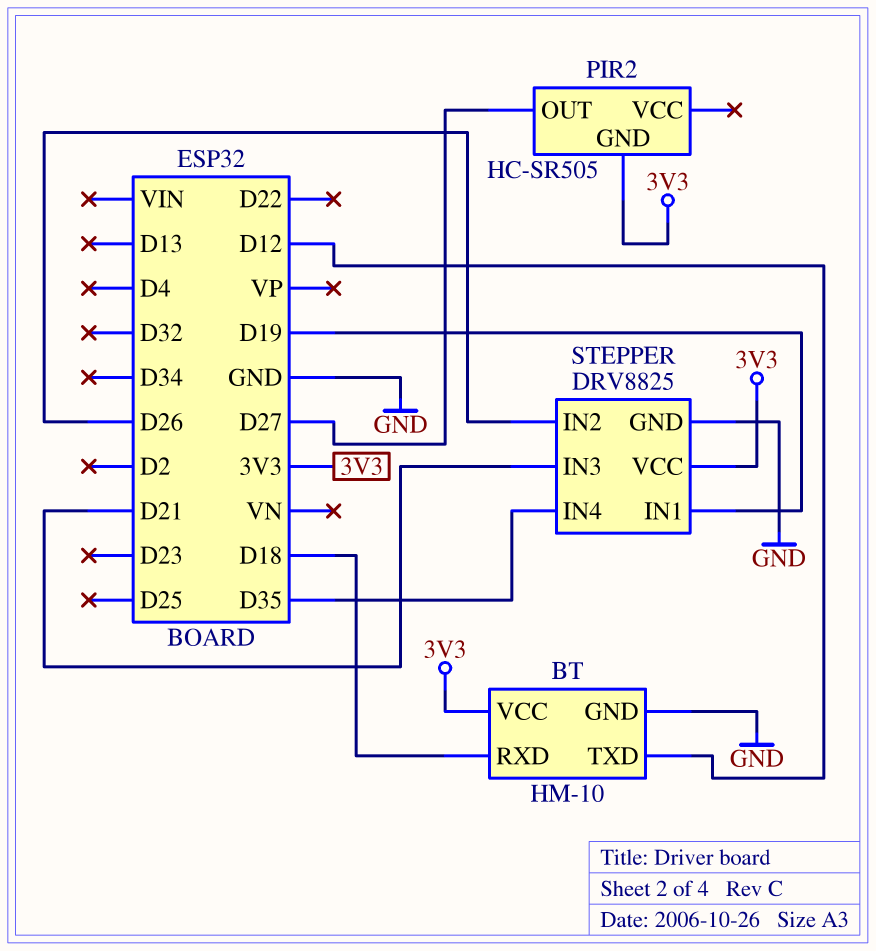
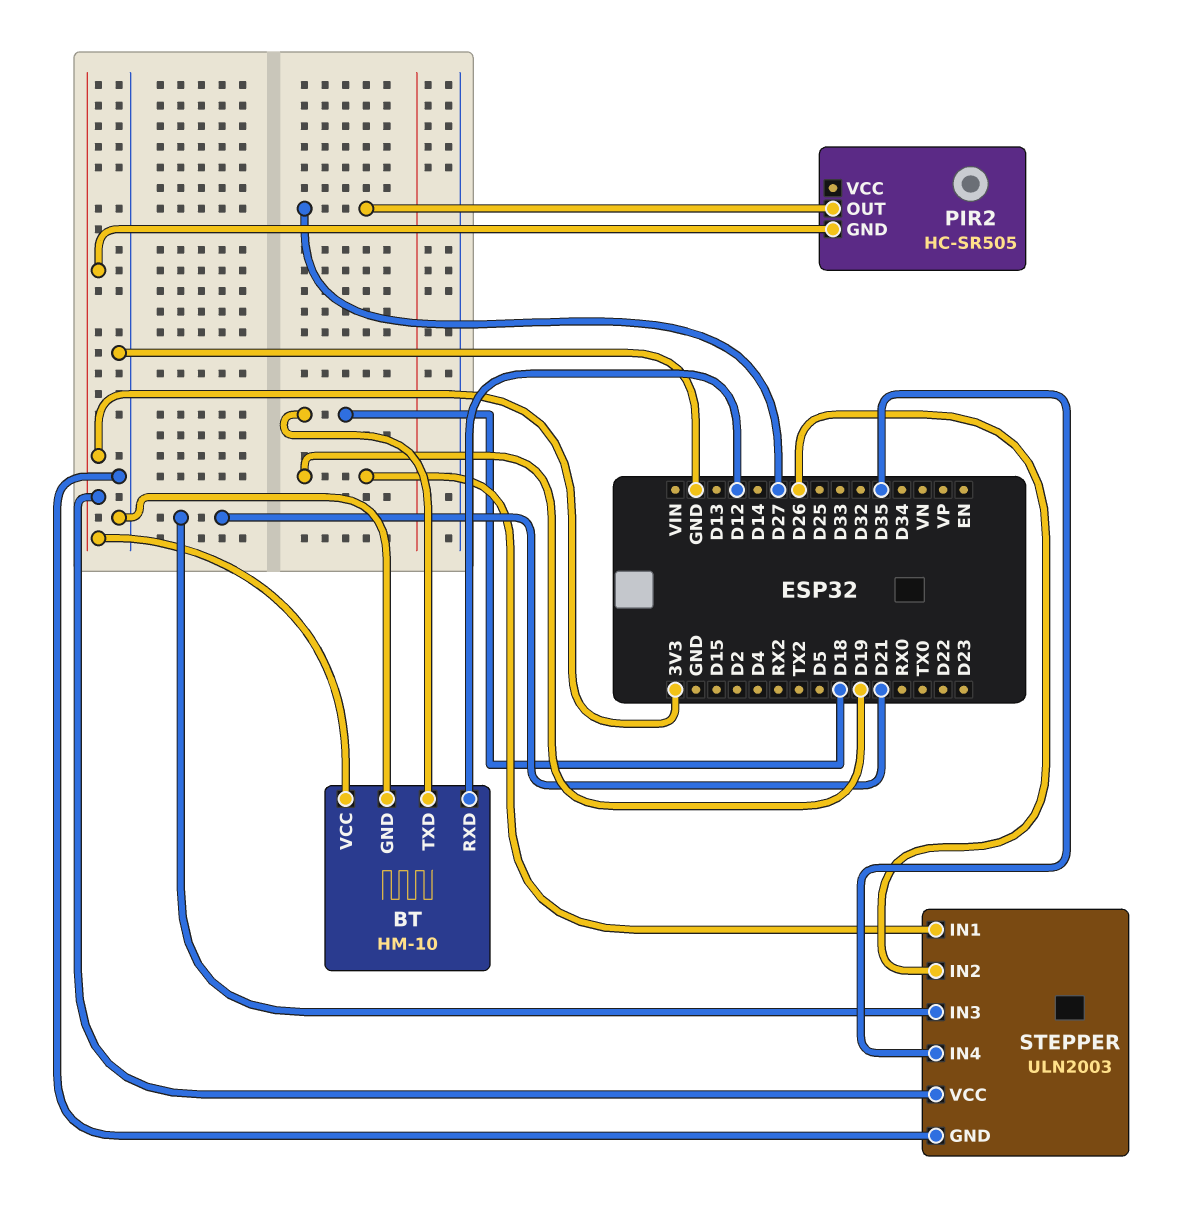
BT pin RXD: D18 -> D12
BT pin TXD: D12 -> D18
STEPPER: DRV8825 -> ULN2003

